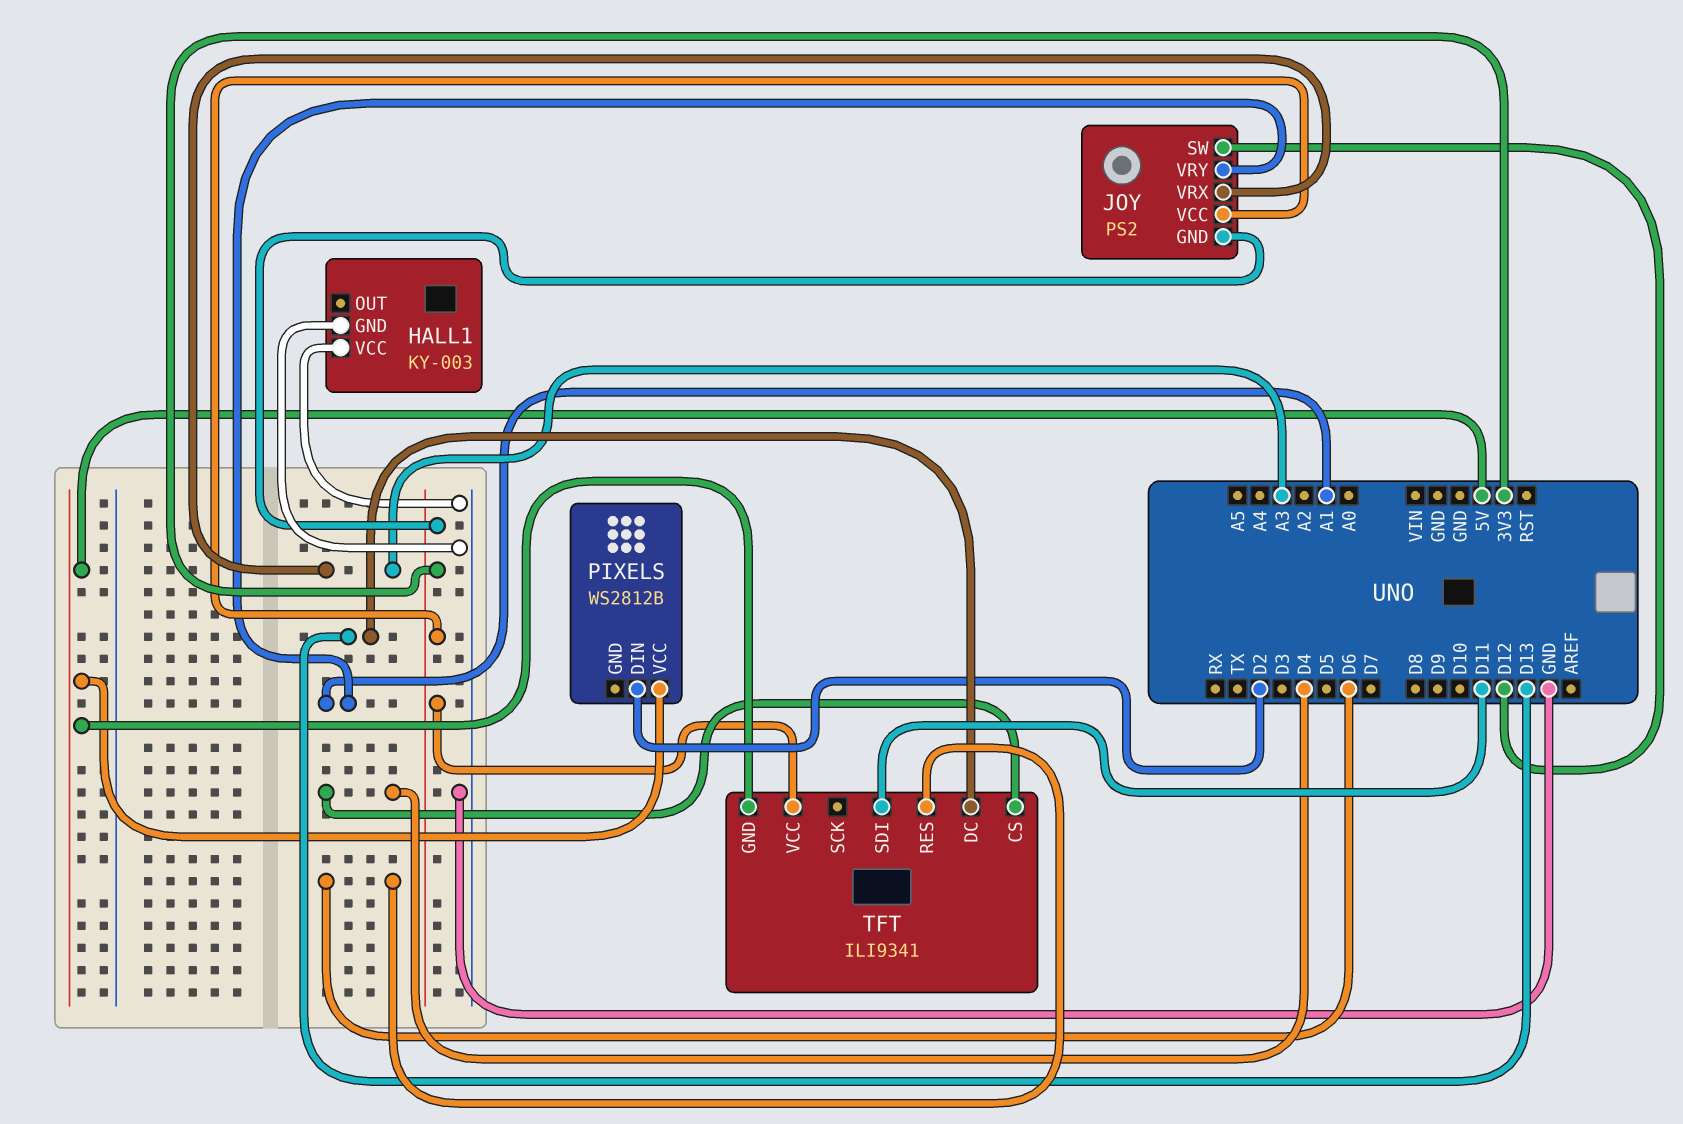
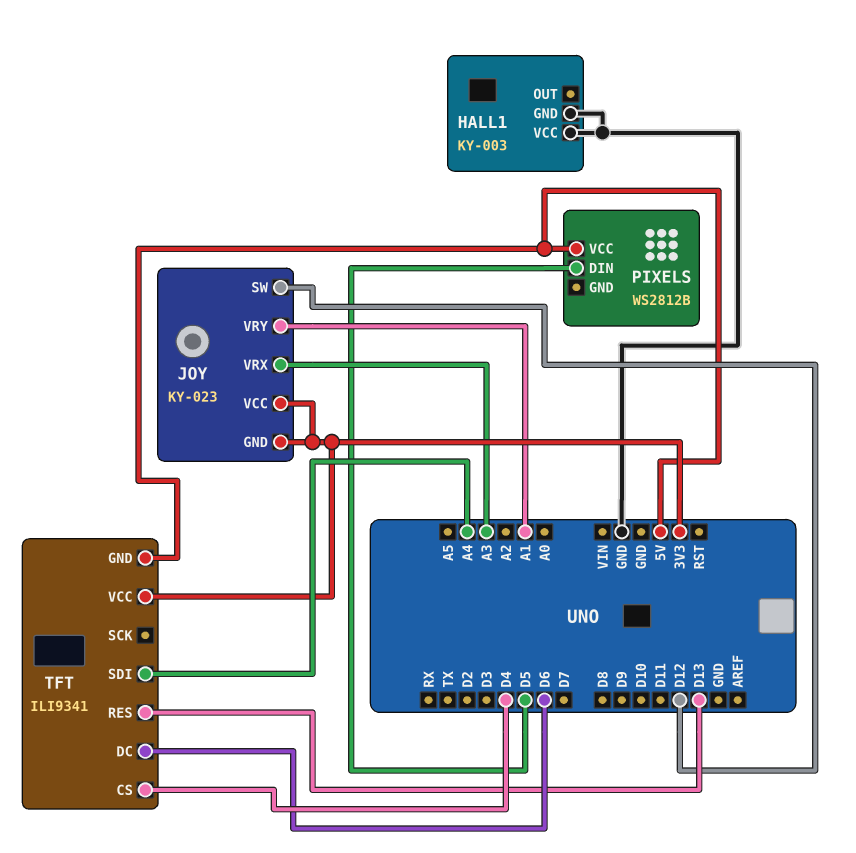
JOY: PS2 -> KY-023
PIXELS pin DIN: D2 -> D5
TFT pin DC: D13 -> D6
TFT pin RES: D6 -> D13
TFT pin SDI: D11 -> A4

